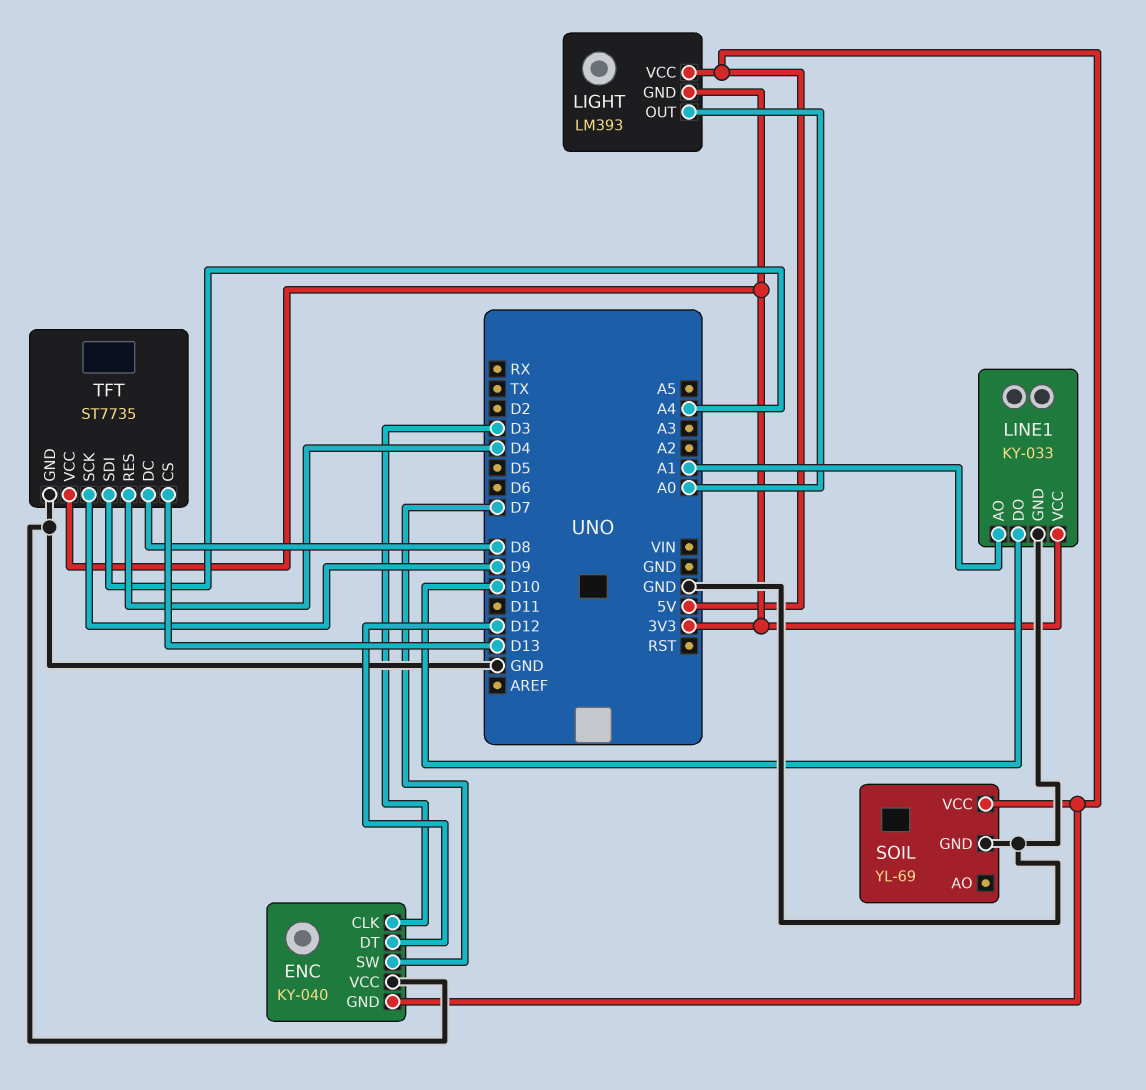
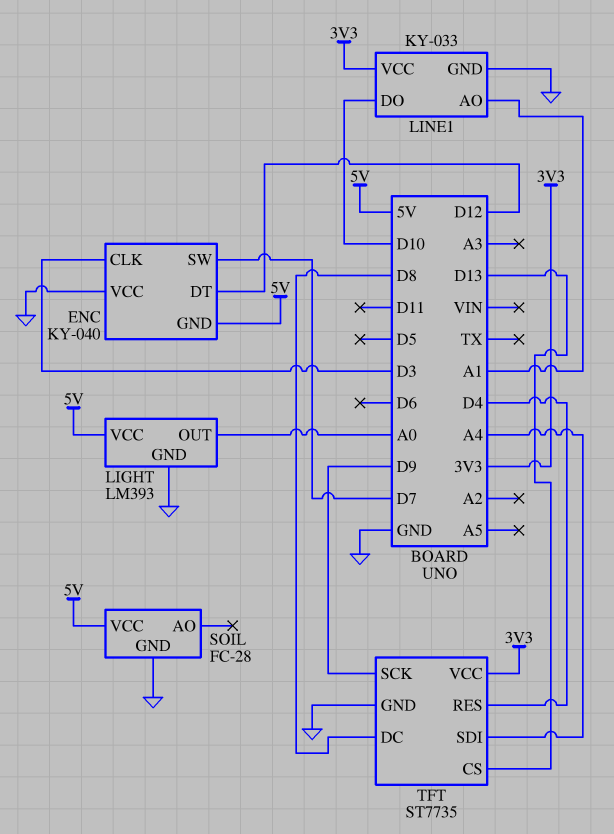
LIGHT pin GND: 3V3 -> GND
SOIL: YL-69 -> FC-28

